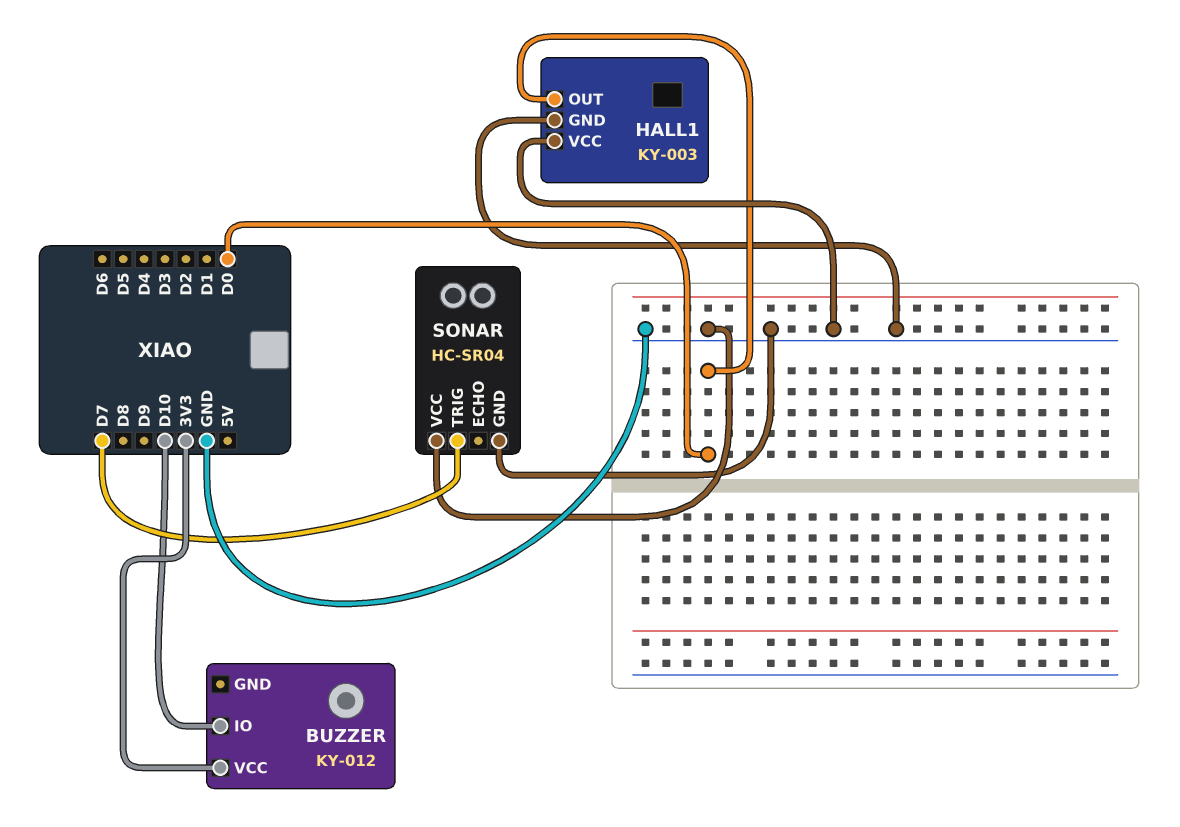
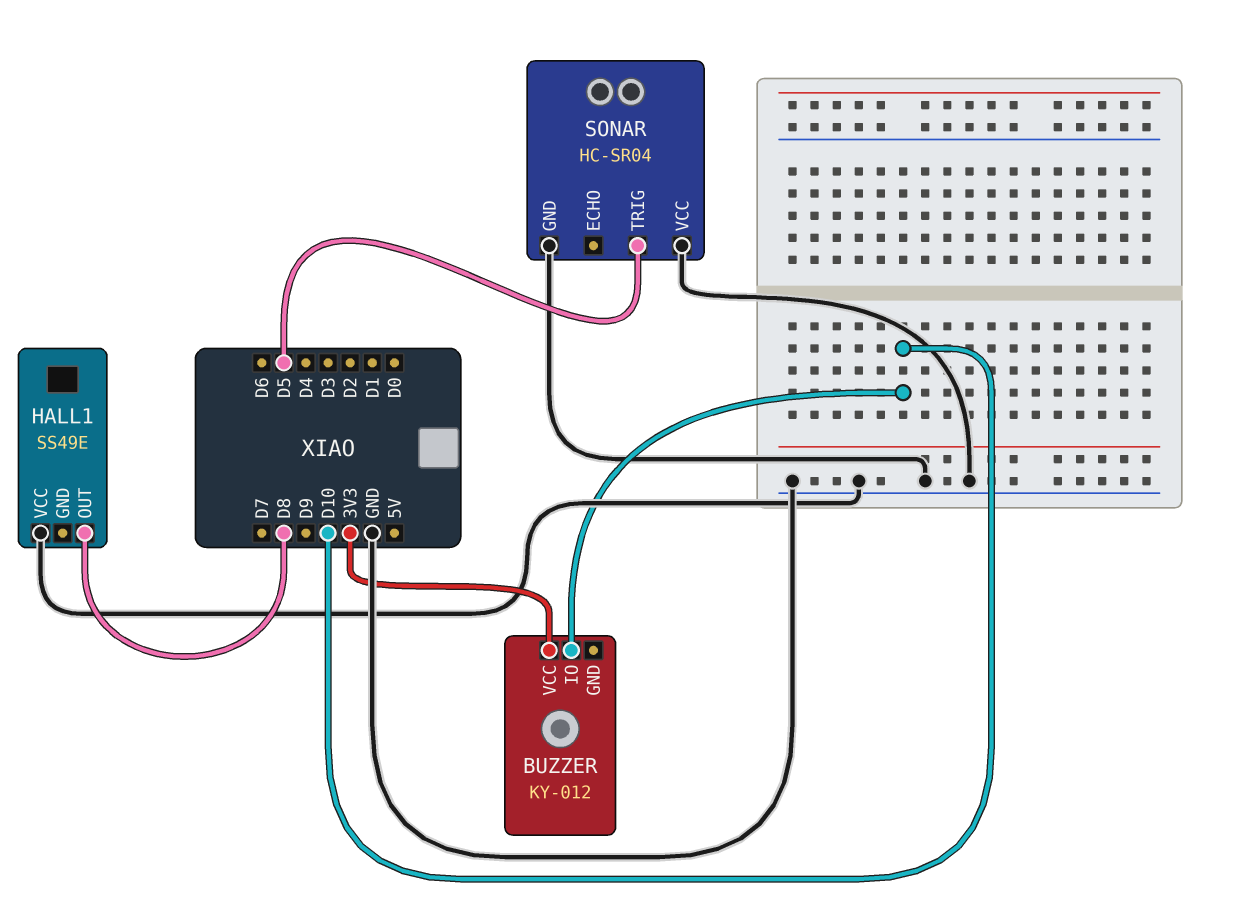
HALL1: KY-003 -> SS49E
HALL1 pin GND: GND -> none
HALL1 pin OUT: D0 -> D8
SONAR pin TRIG: D7 -> D5

